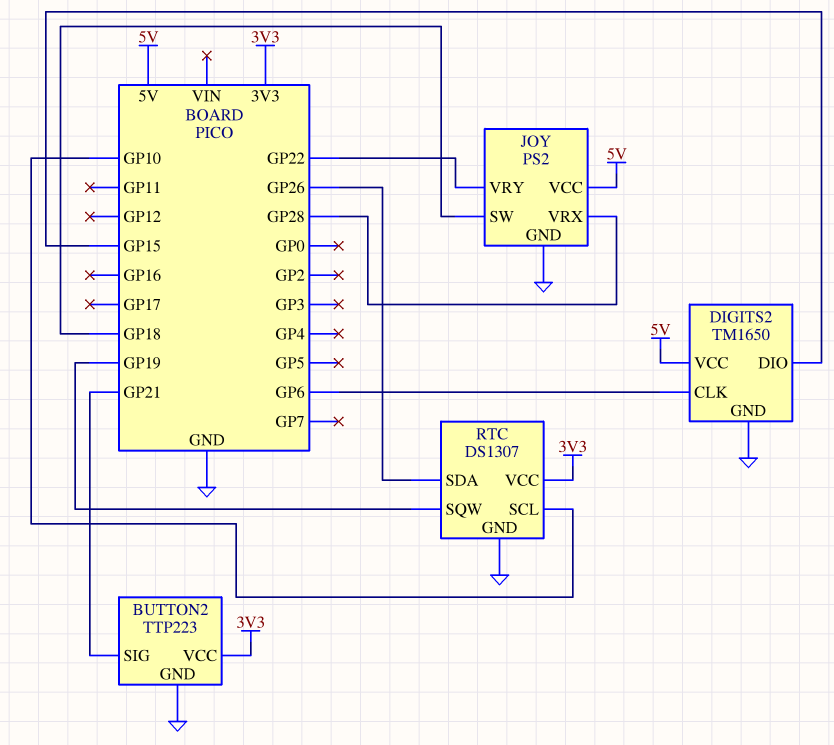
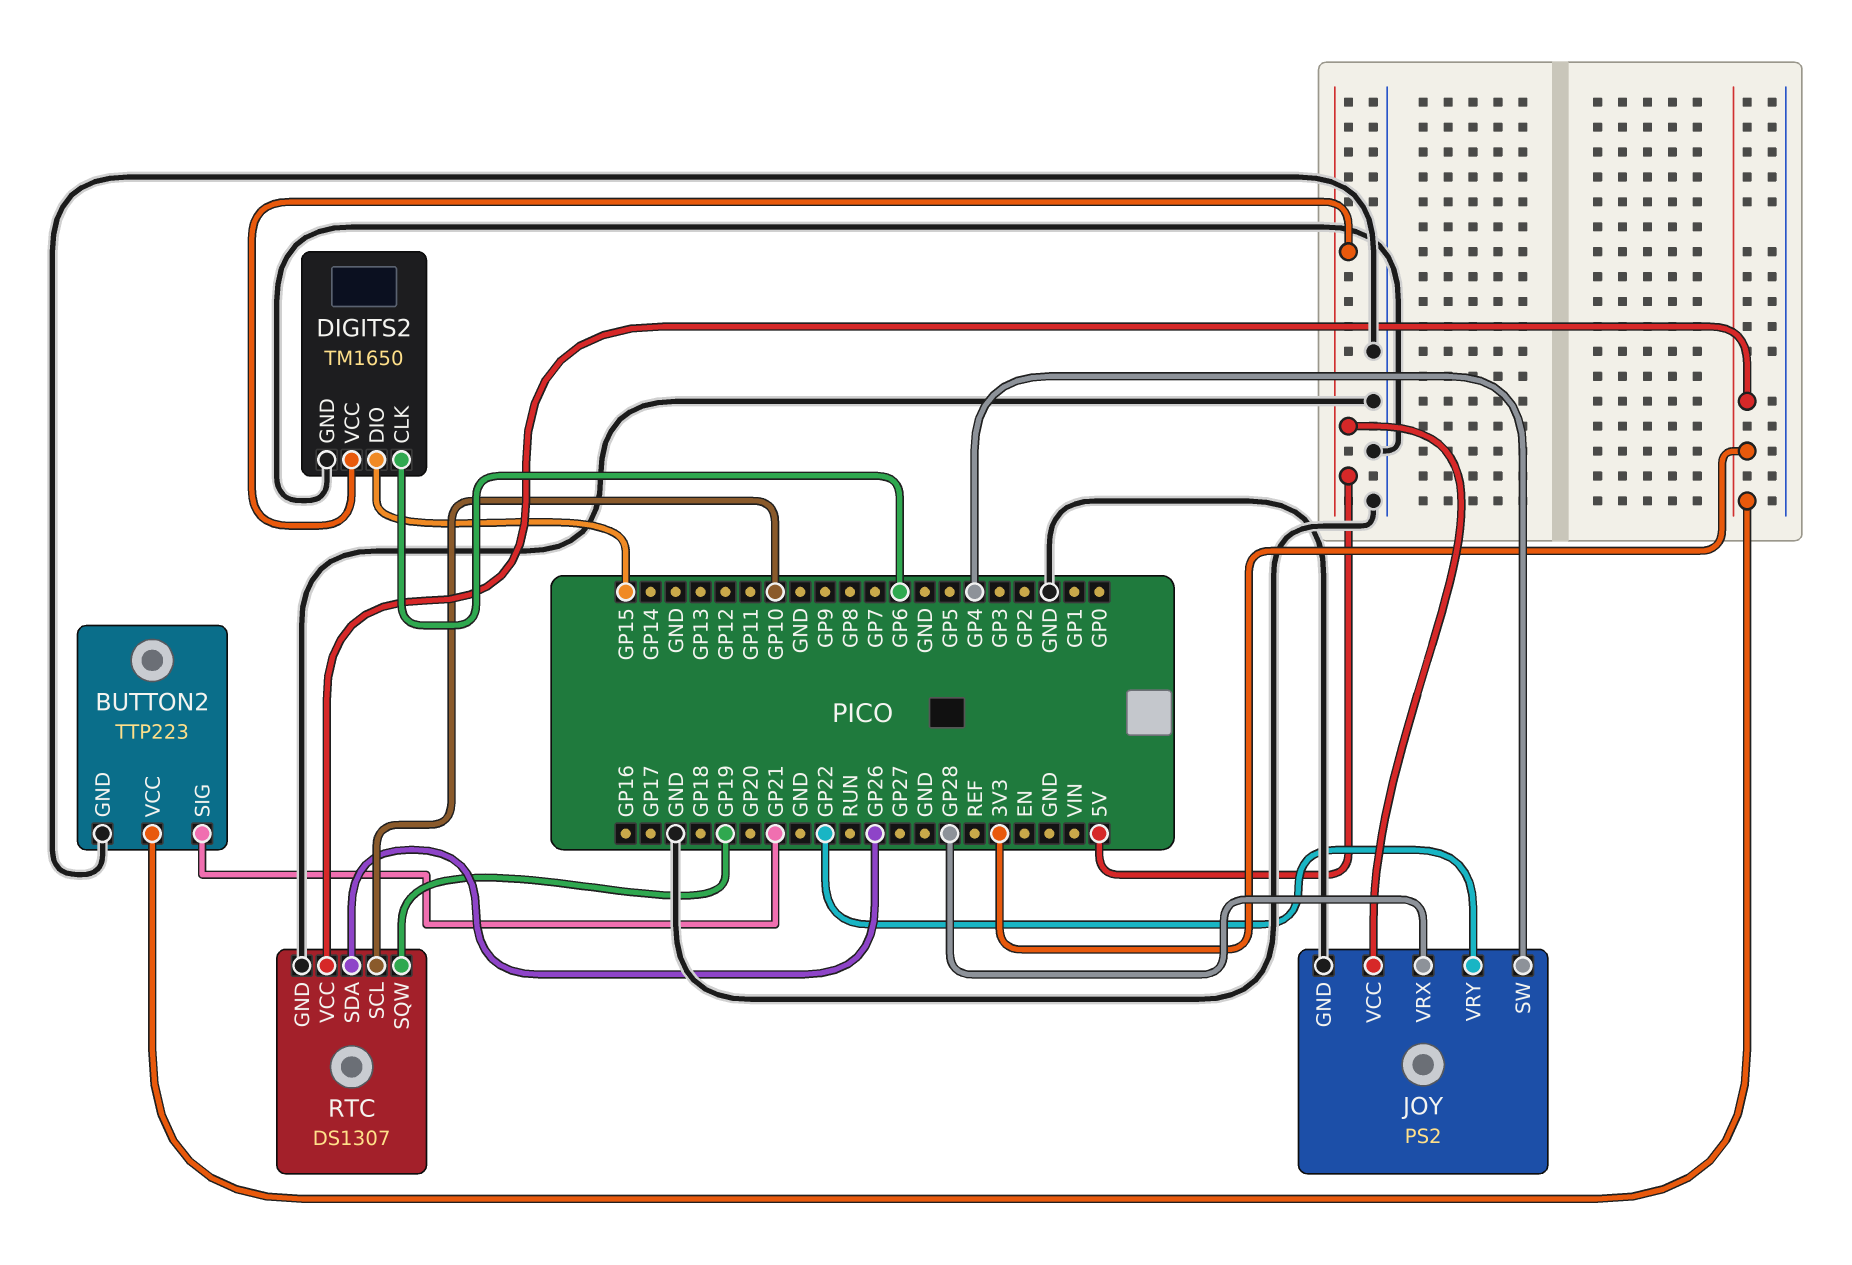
JOY pin SW: GP18 -> GP4

